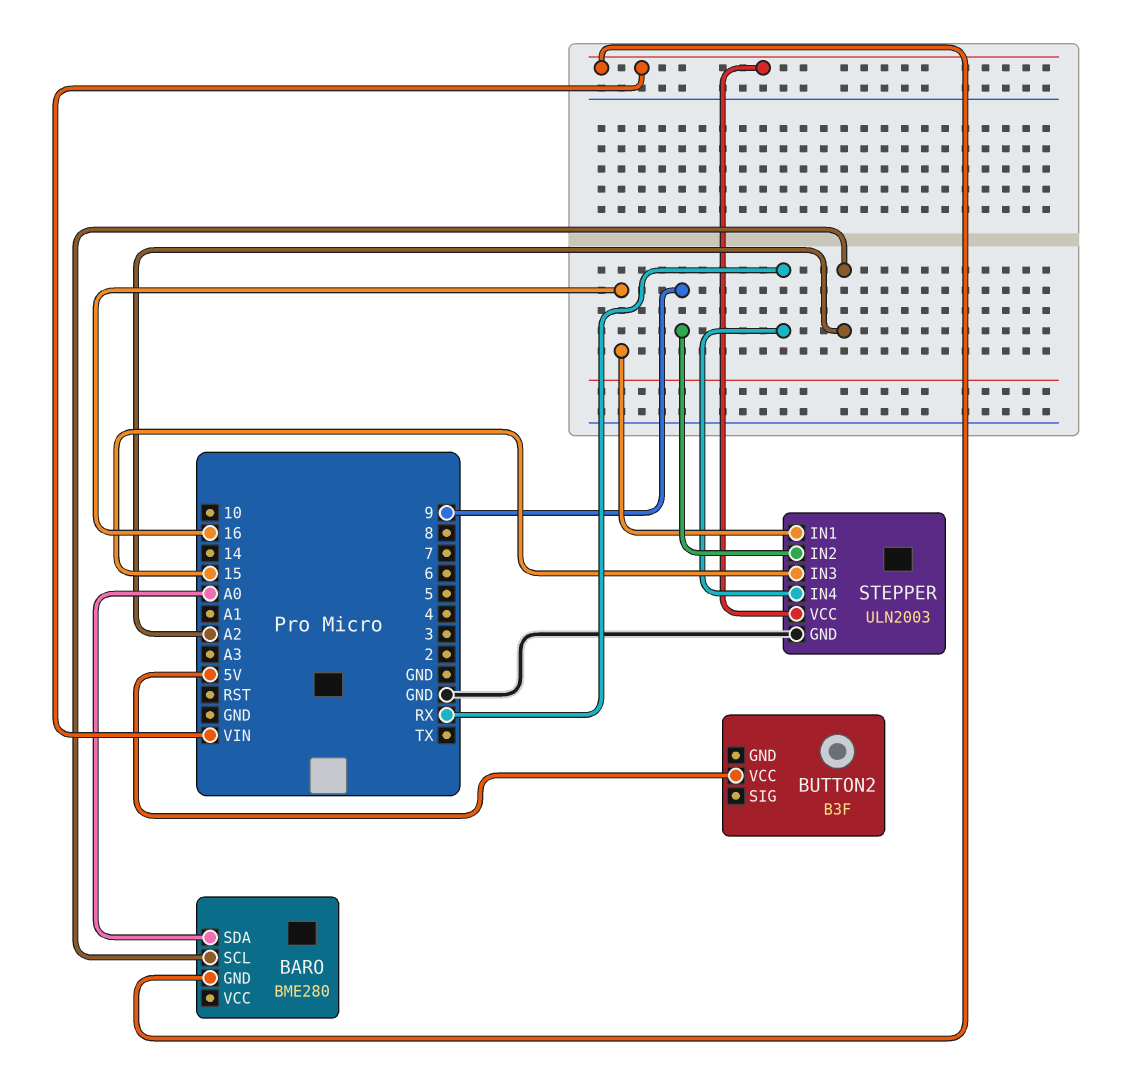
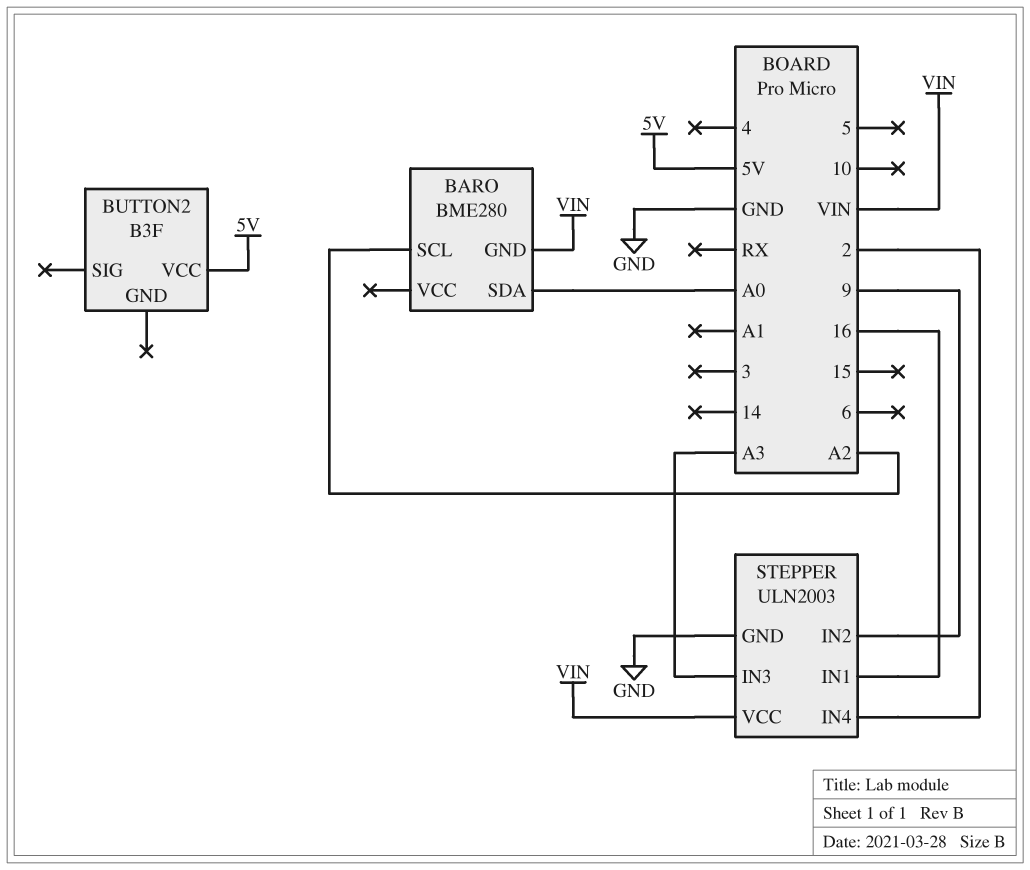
STEPPER pin IN3: 15 -> A3
STEPPER pin IN4: RX -> 2

